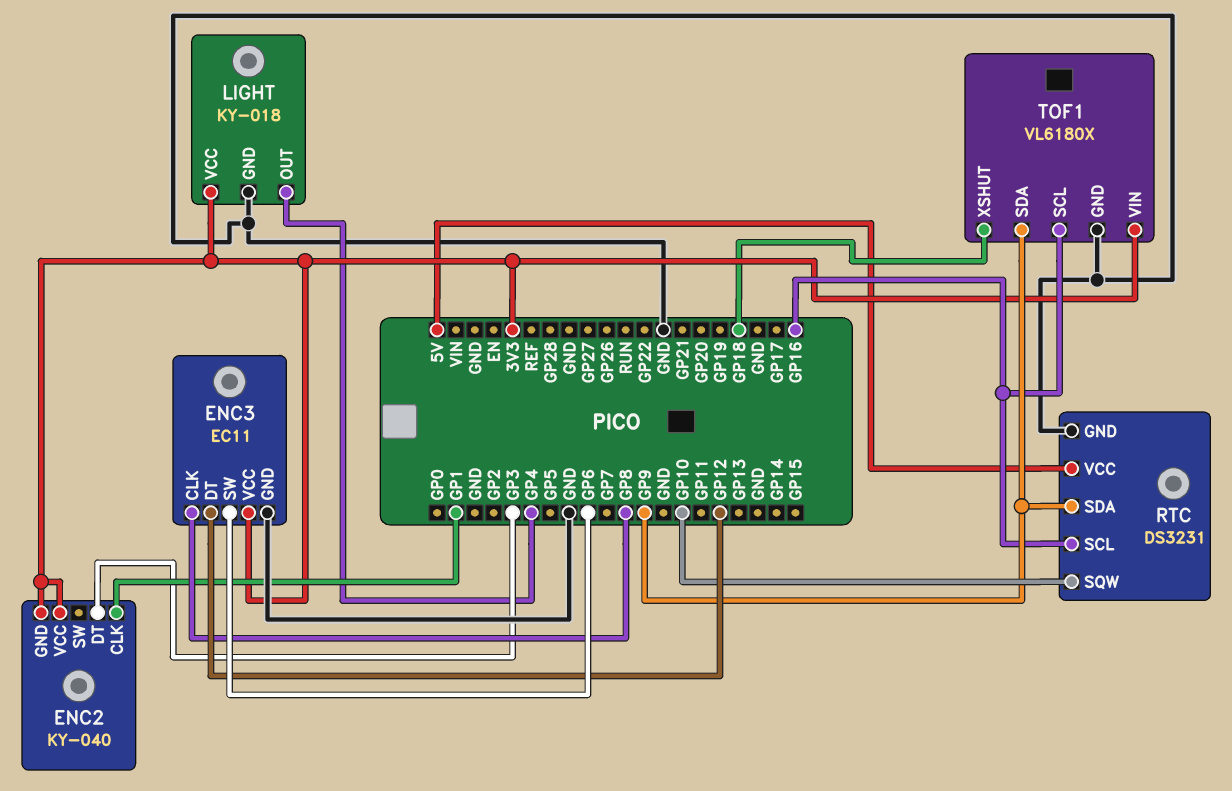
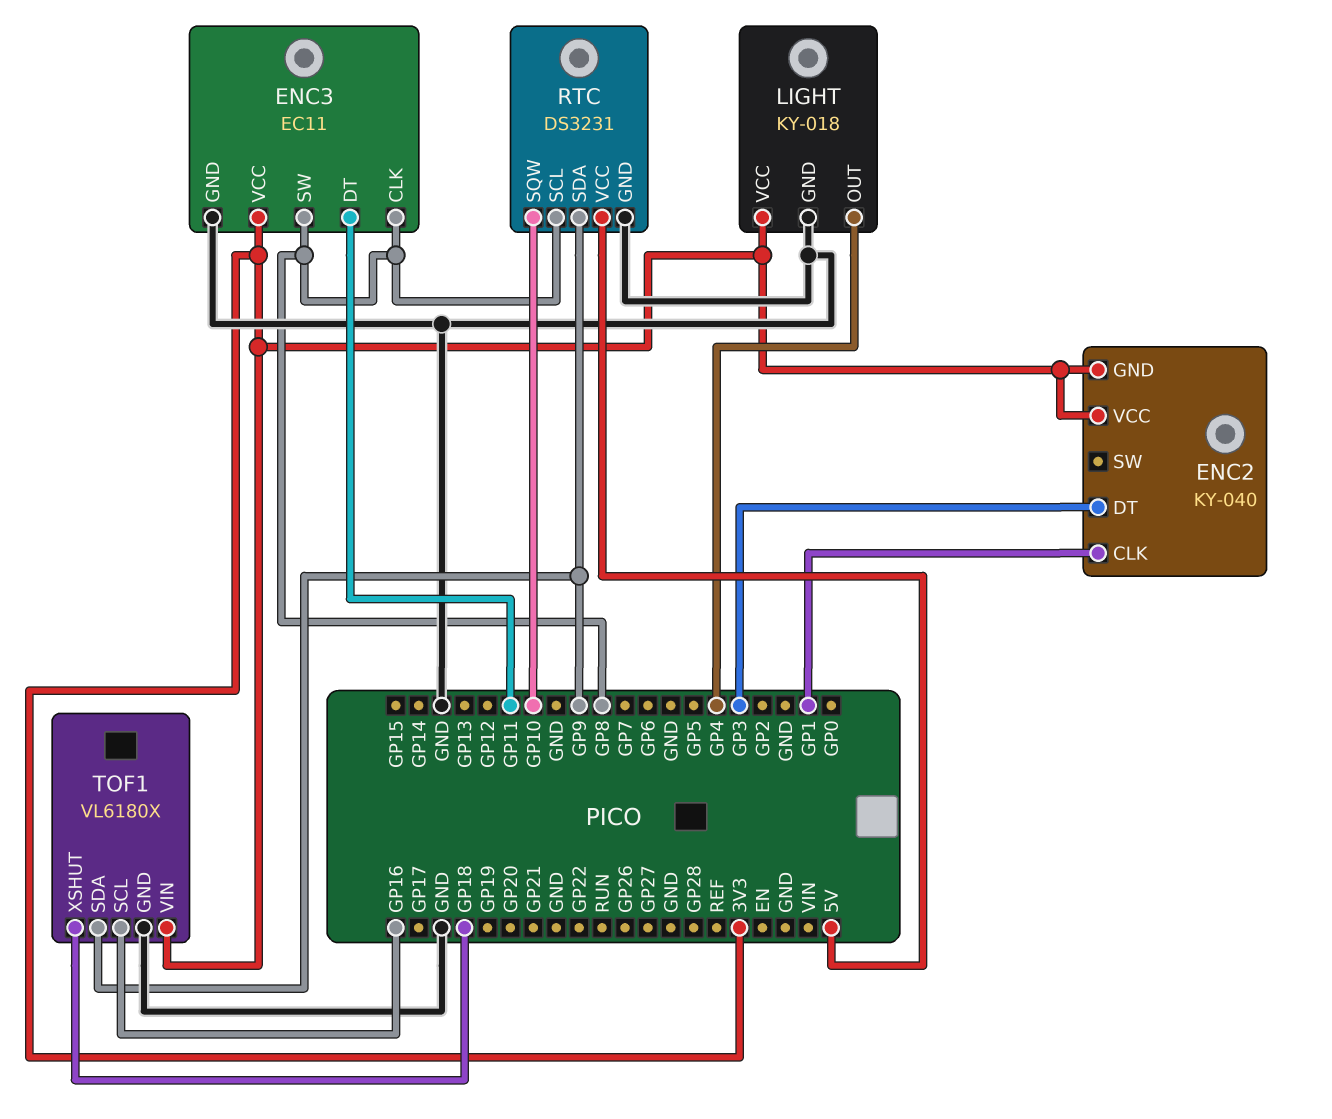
ENC3 pin DT: GP12 -> GP11
ENC3 pin SW: GP6 -> GP8
RTC pin SCL: GP16 -> GP8

